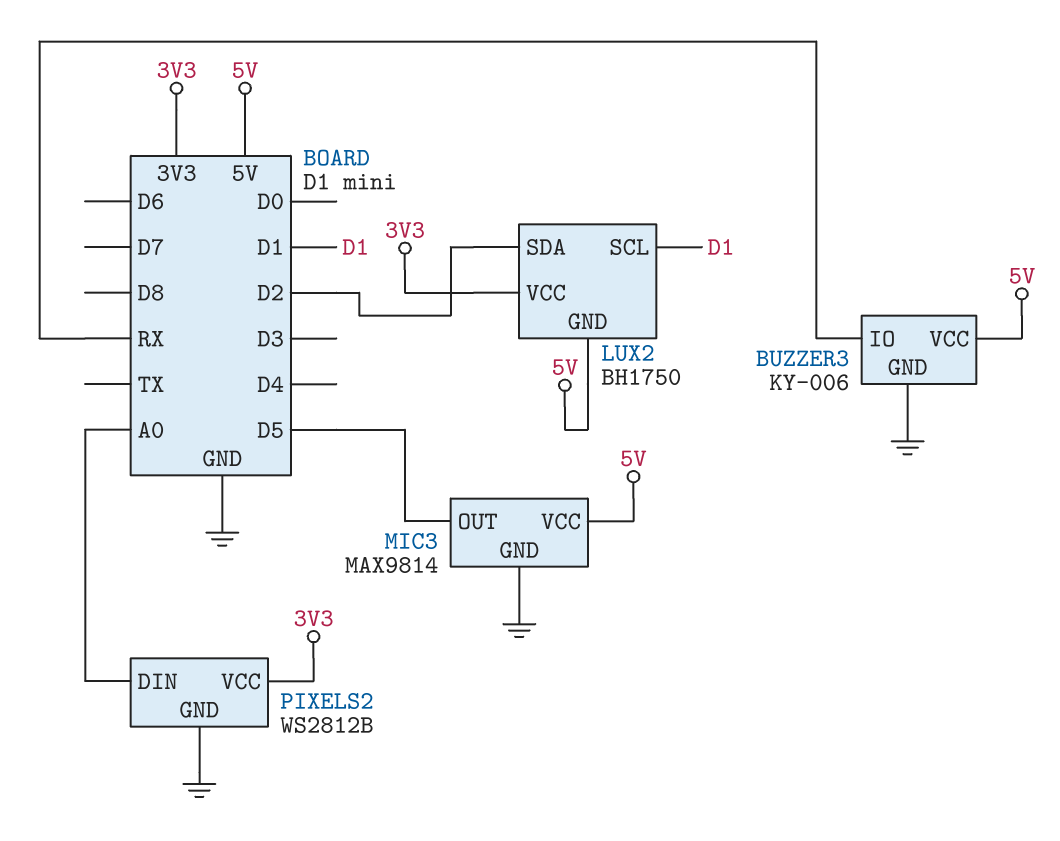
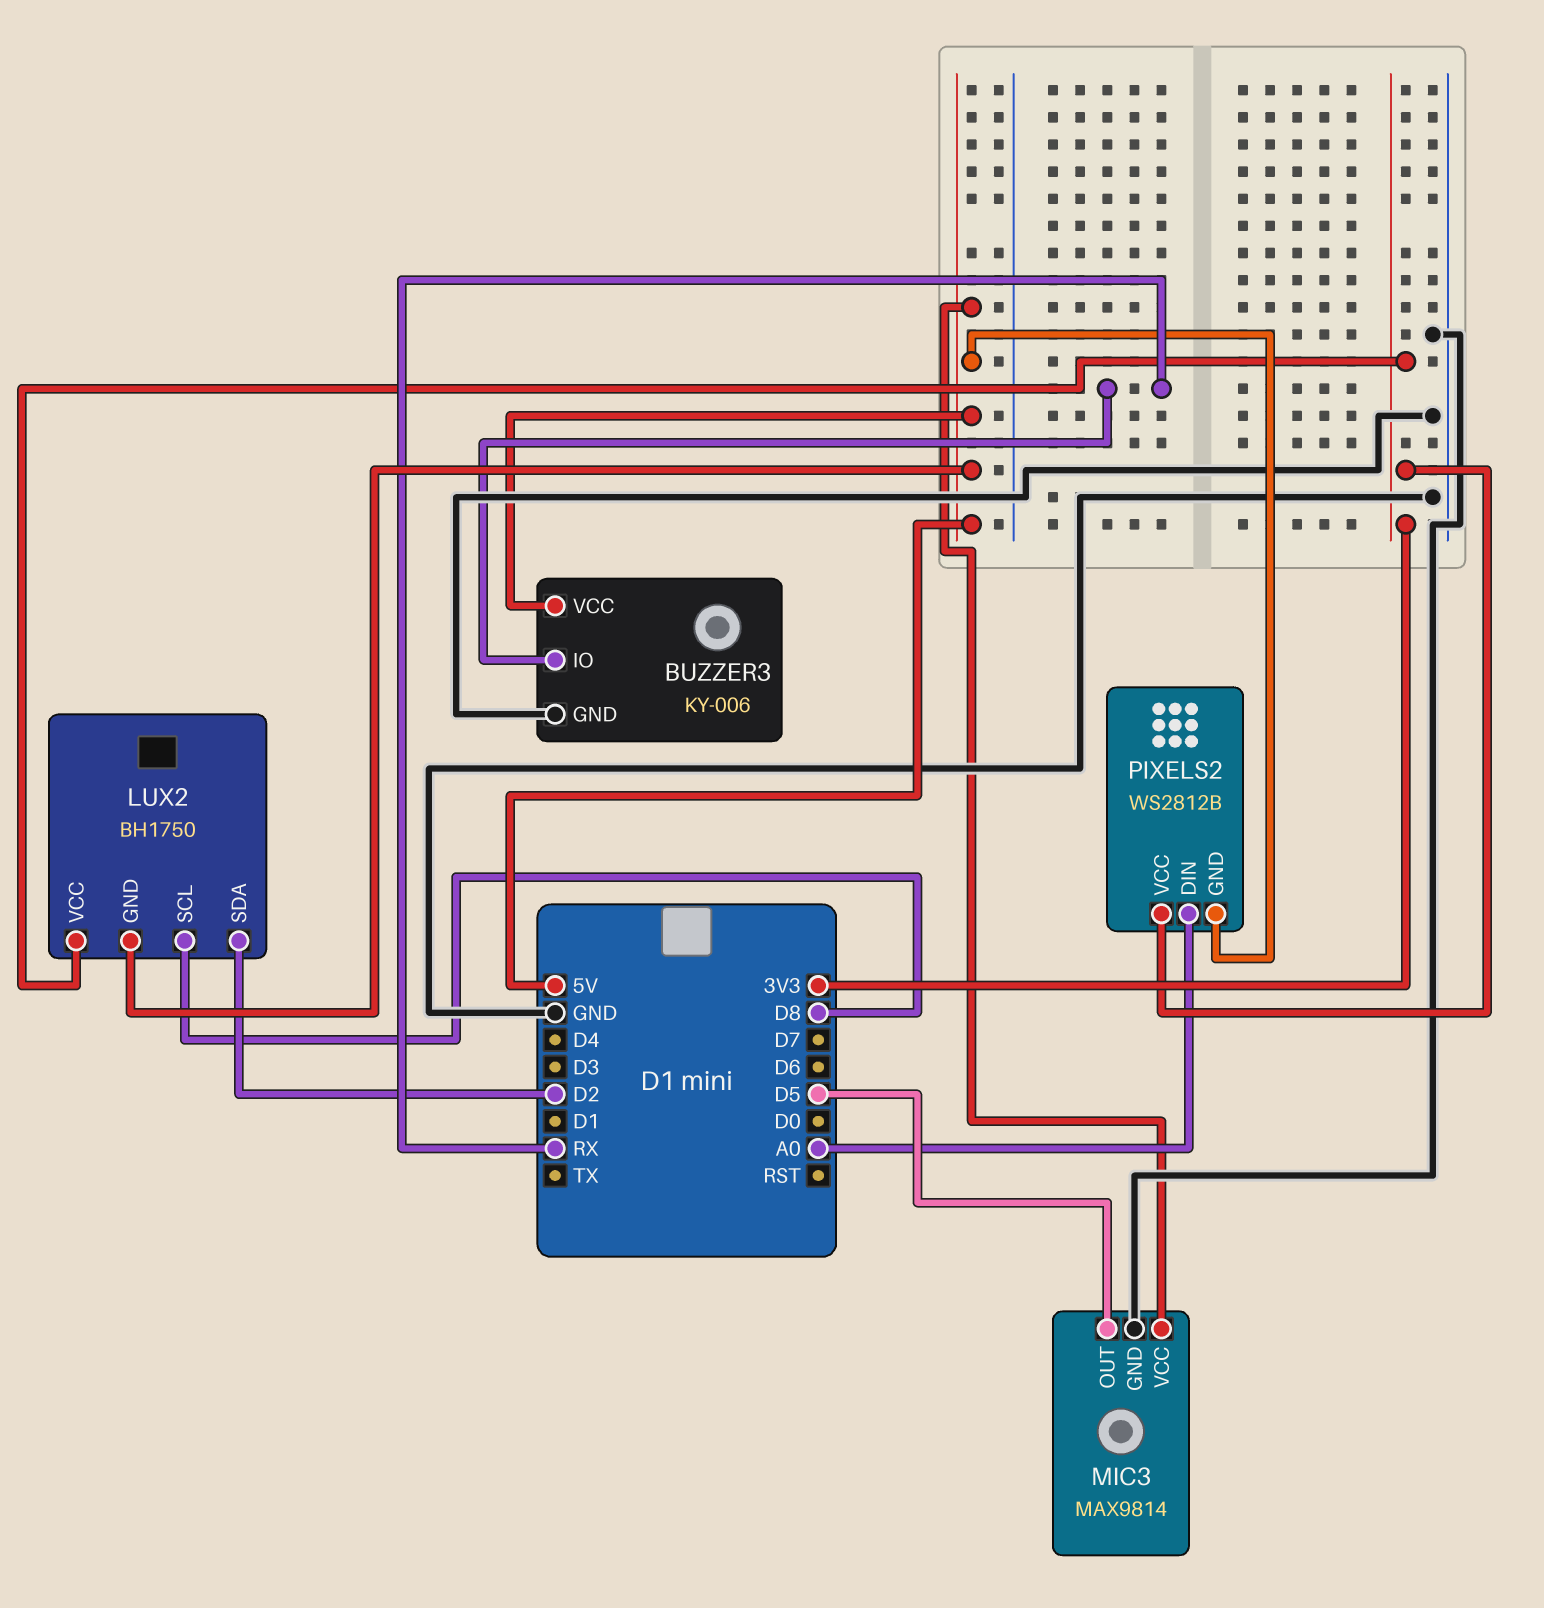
LUX2 pin SCL: D1 -> D8
PIXELS2 pin GND: GND -> 5V

